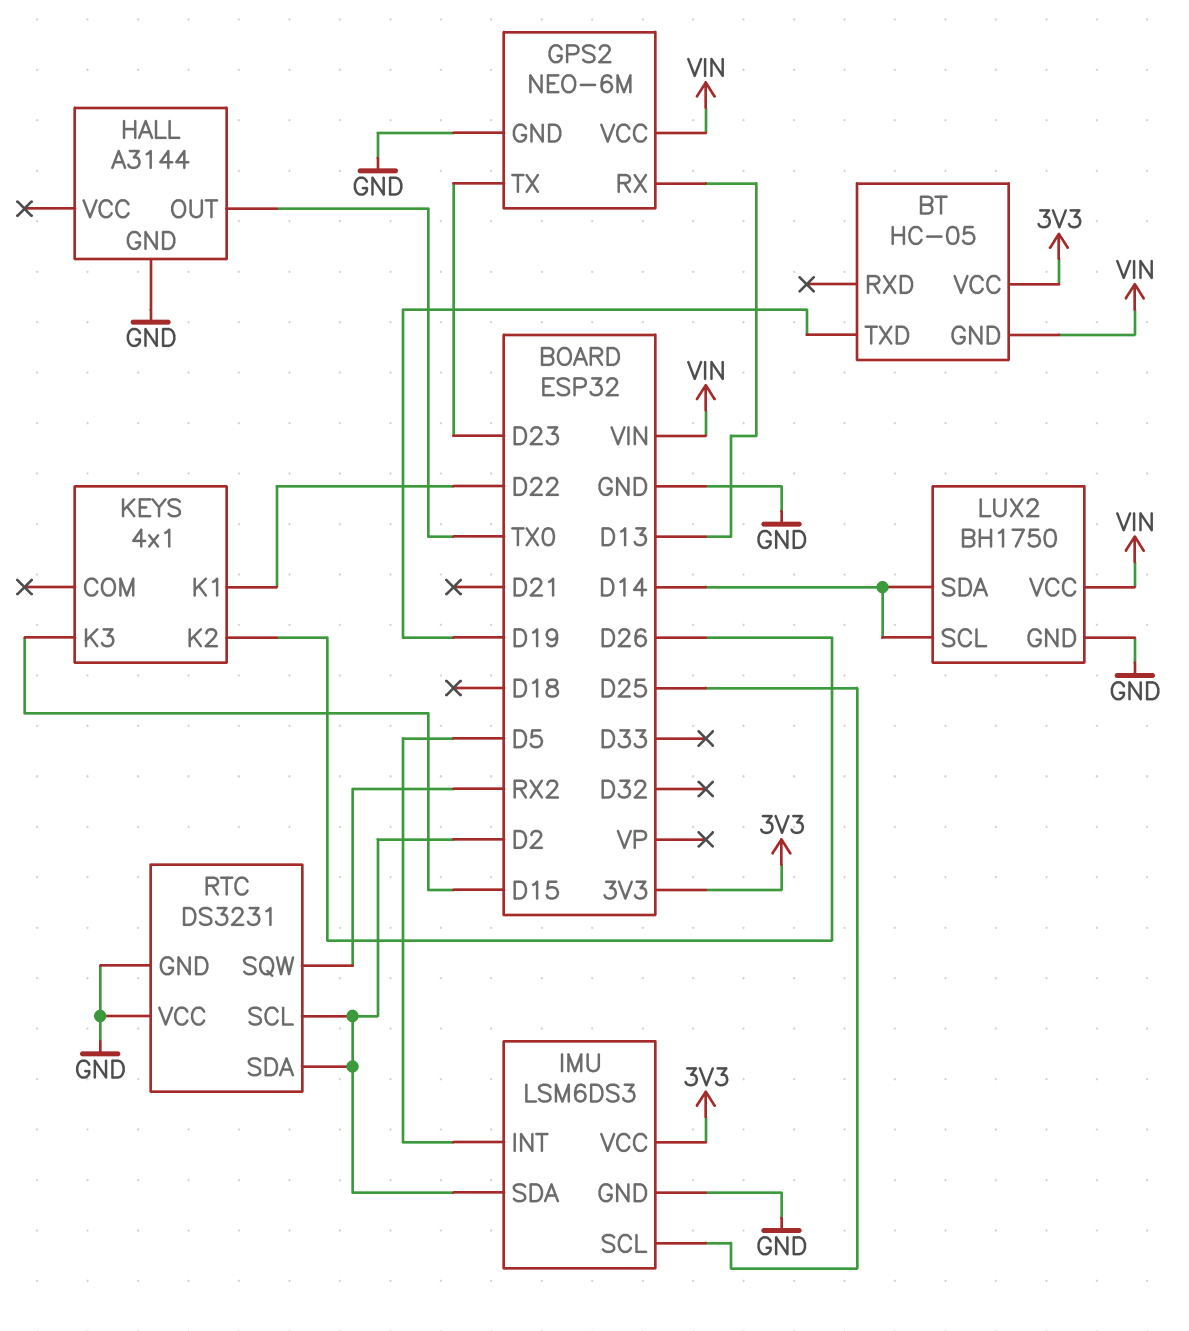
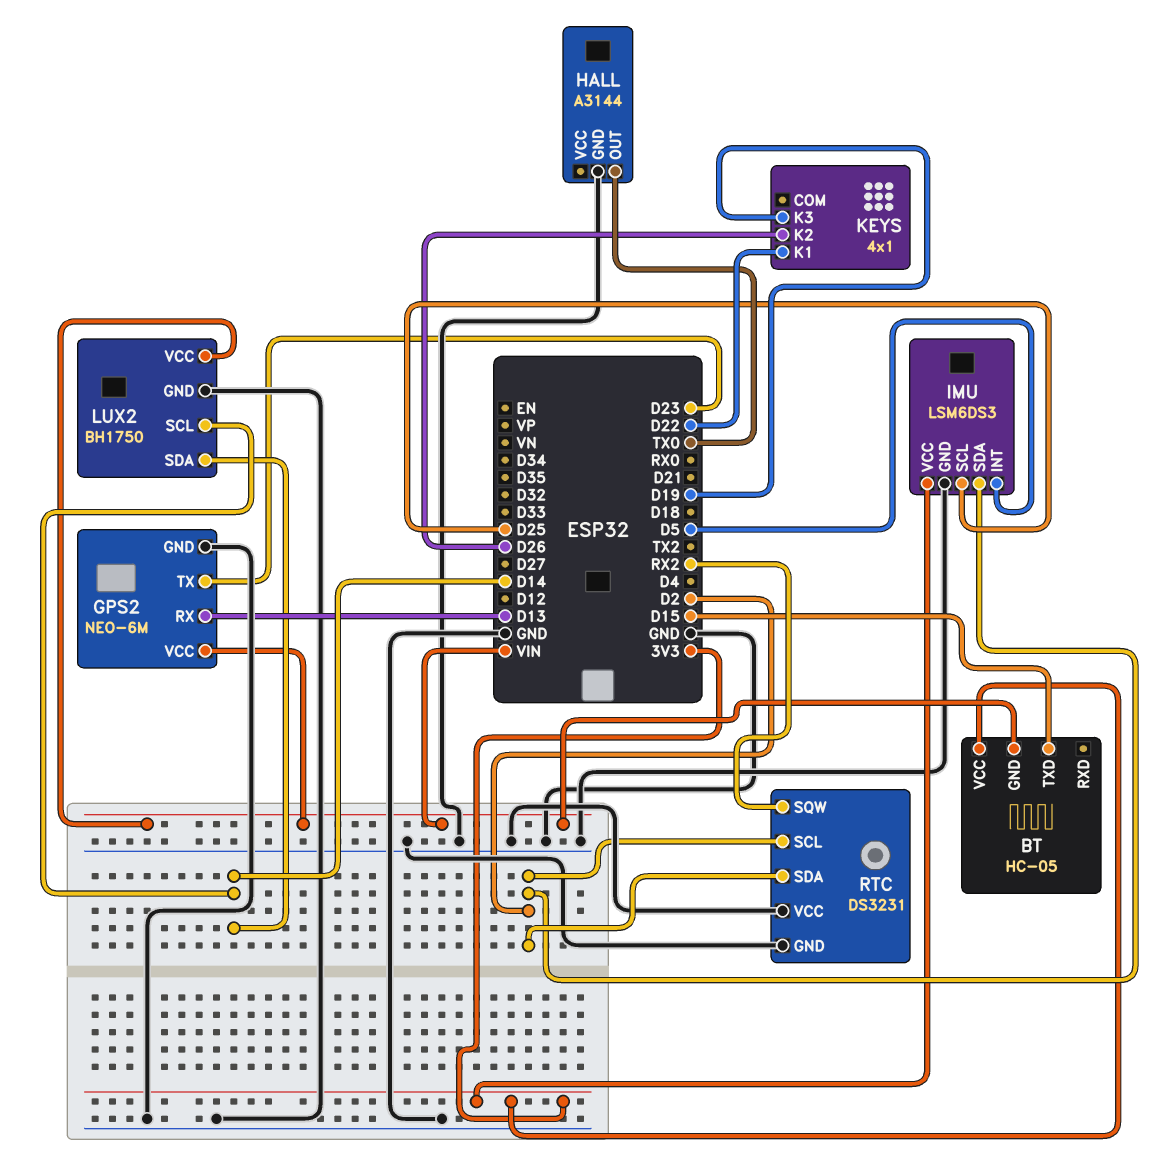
BT pin TXD: D19 -> D15
KEYS pin K3: D15 -> D19

